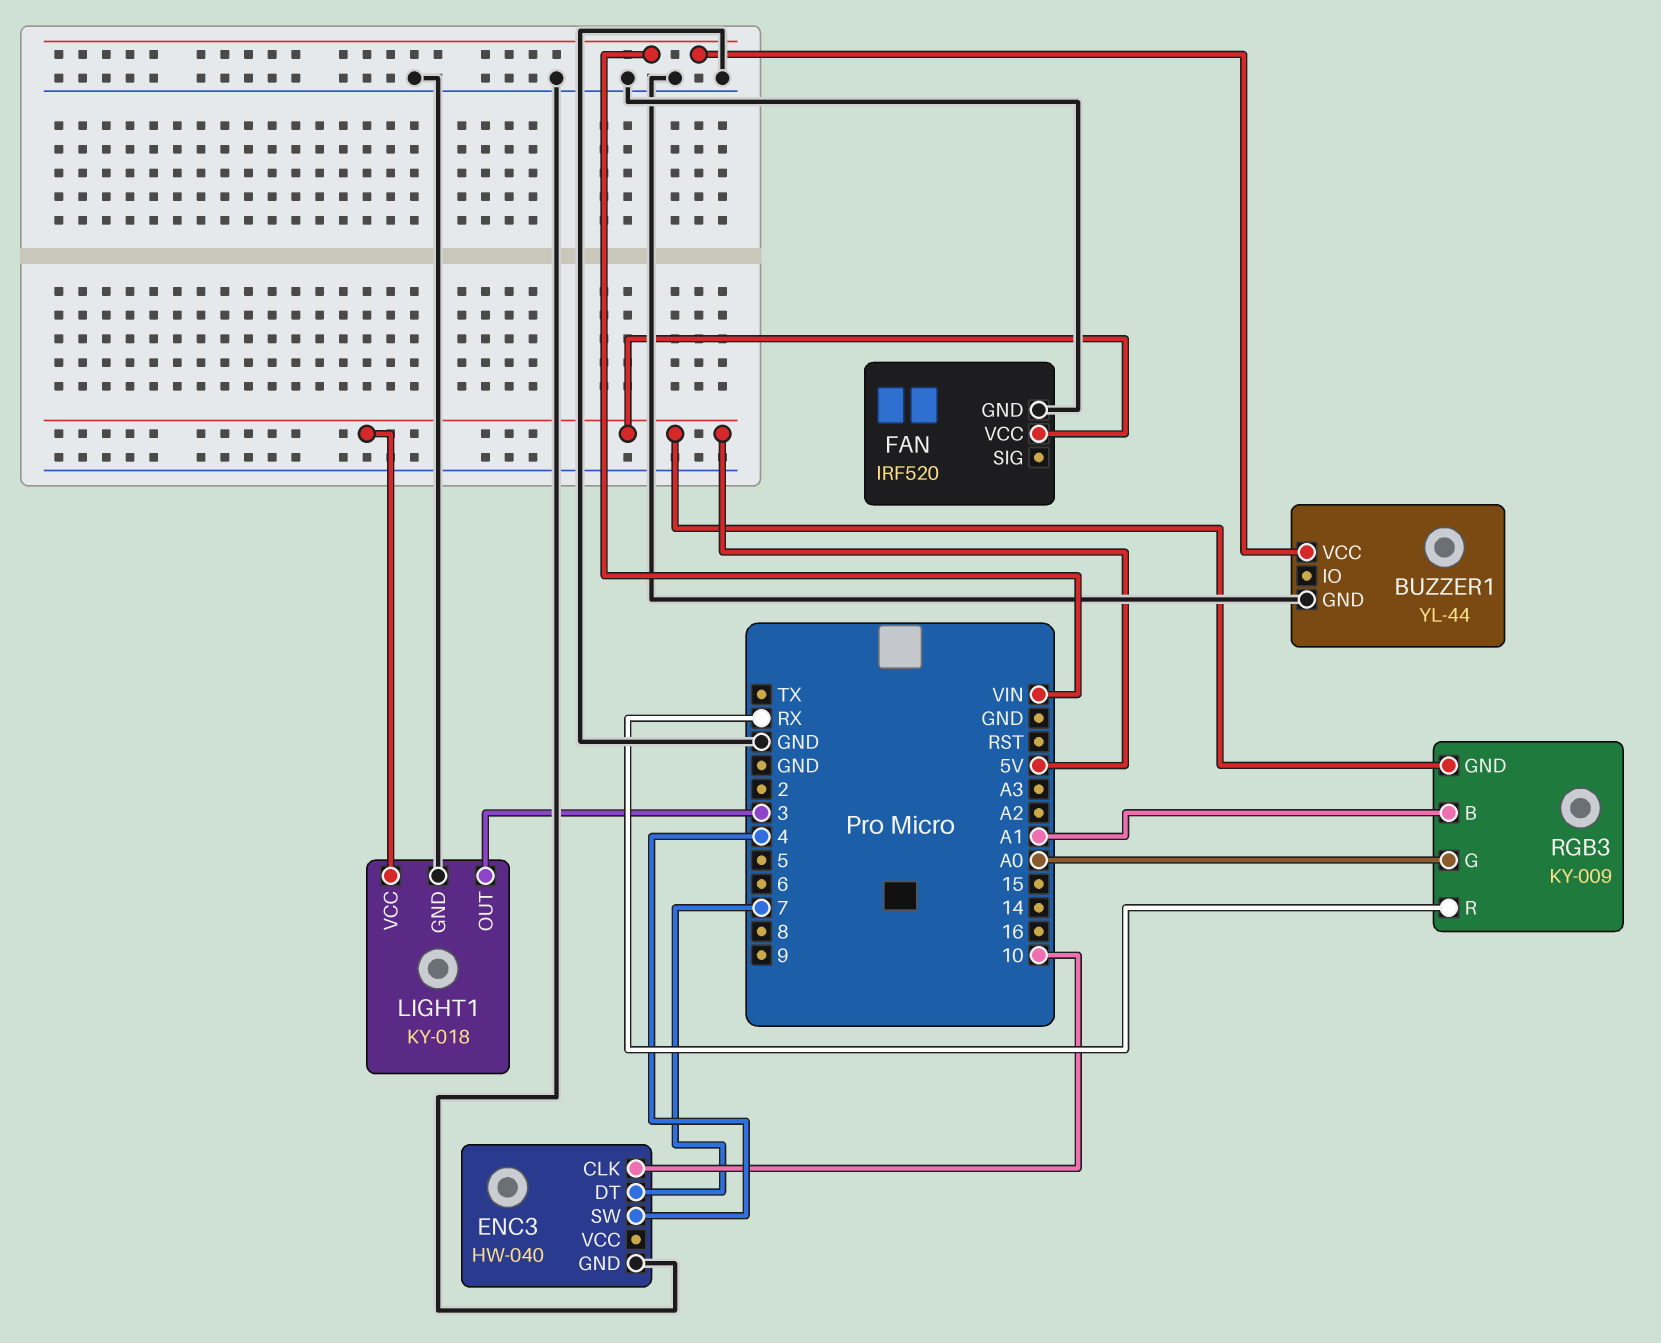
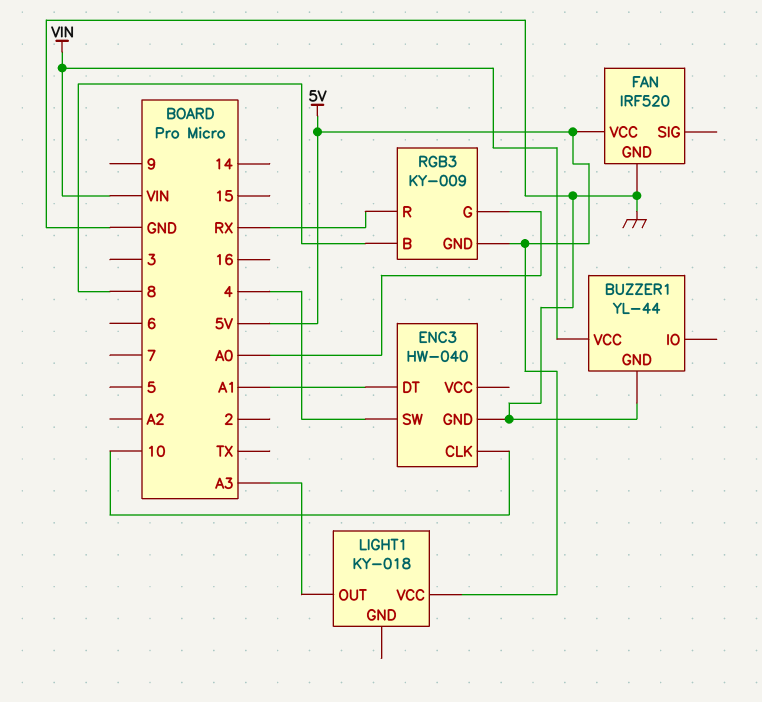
ENC3 pin DT: 7 -> A1
LIGHT1 pin GND: GND -> none
LIGHT1 pin OUT: 3 -> A3
RGB3 pin B: A1 -> 8

